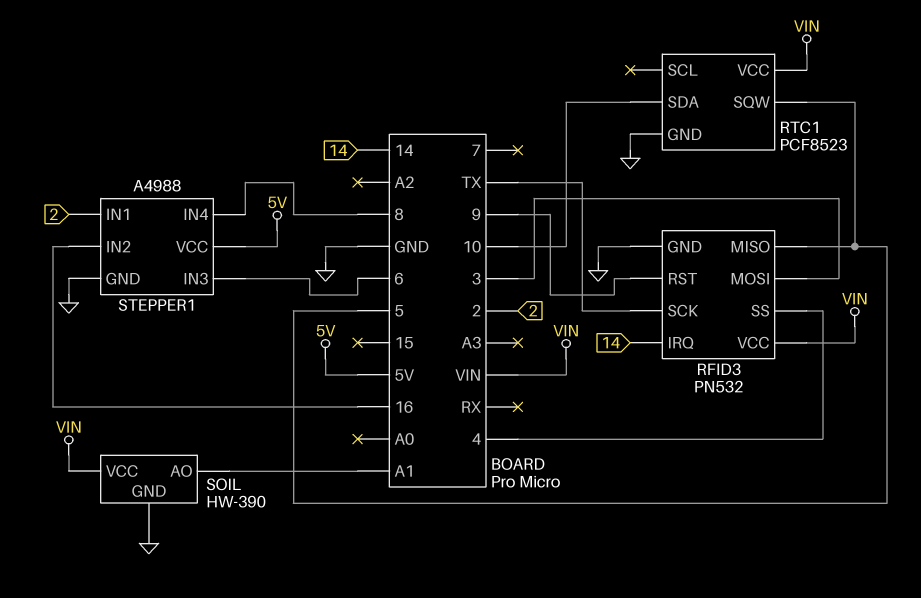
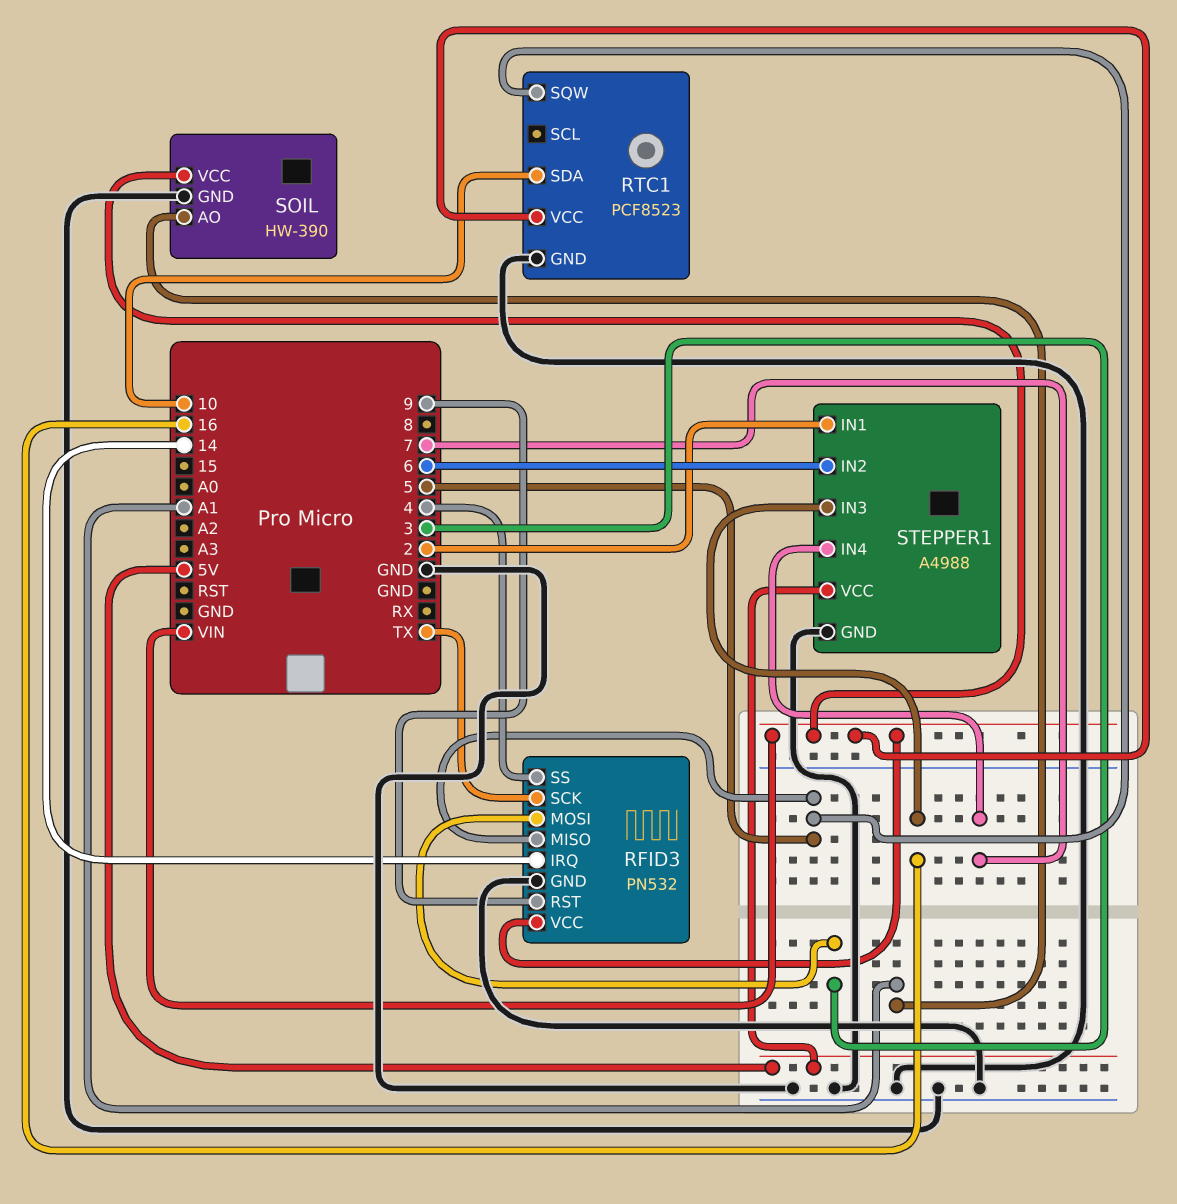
STEPPER1 pin IN2: 16 -> 6
STEPPER1 pin IN3: 6 -> 16
STEPPER1 pin IN4: 8 -> 7

